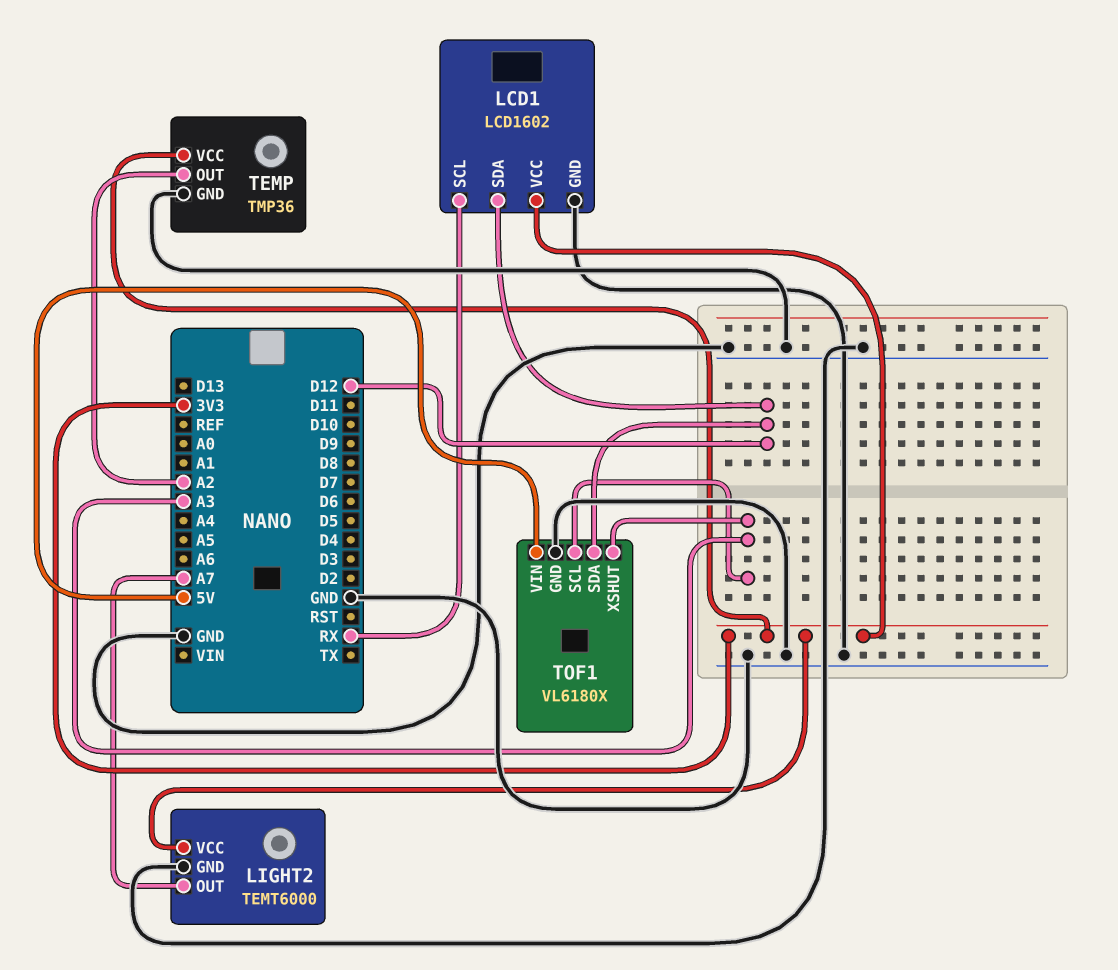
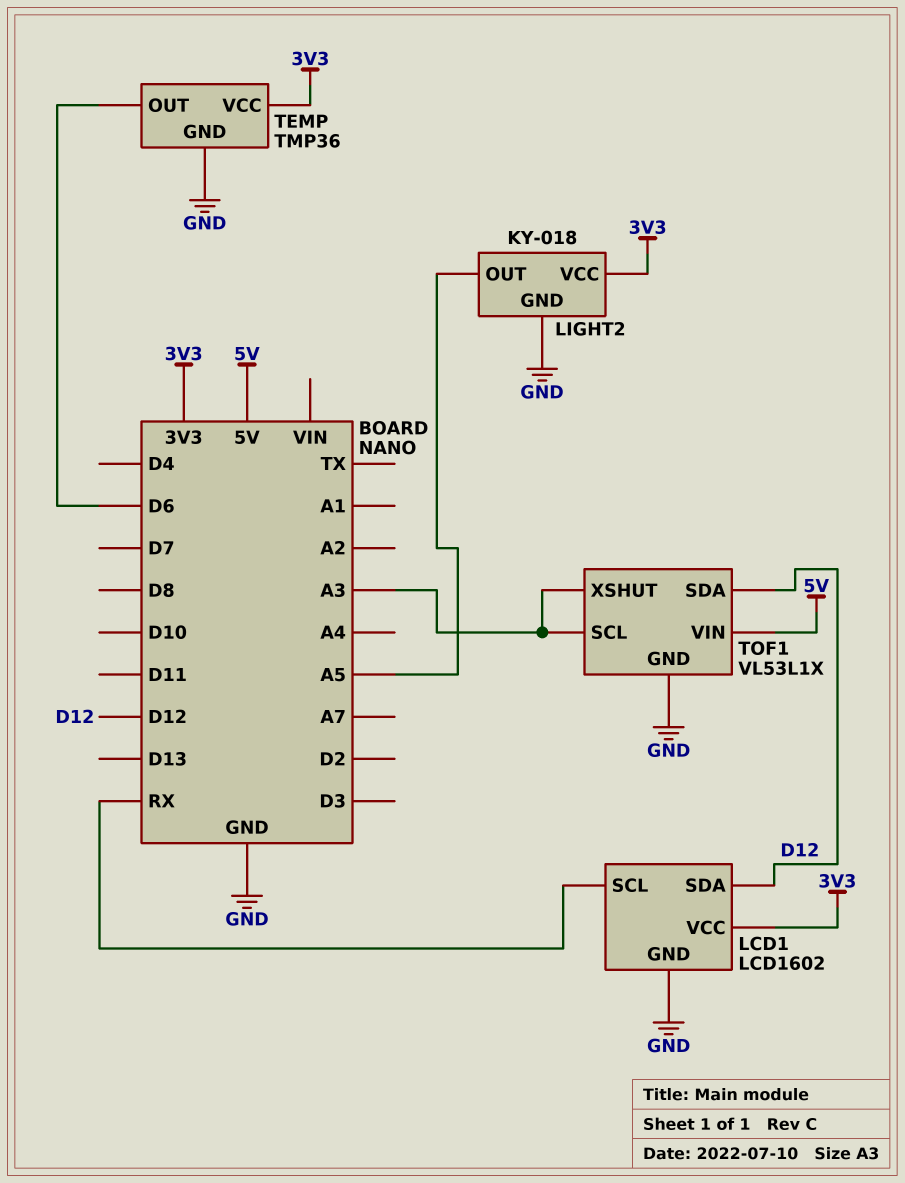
LIGHT2: TEMT6000 -> KY-018
LIGHT2 pin OUT: A7 -> A5
TEMP pin OUT: A2 -> D6
TOF1: VL6180X -> VL53L1X

